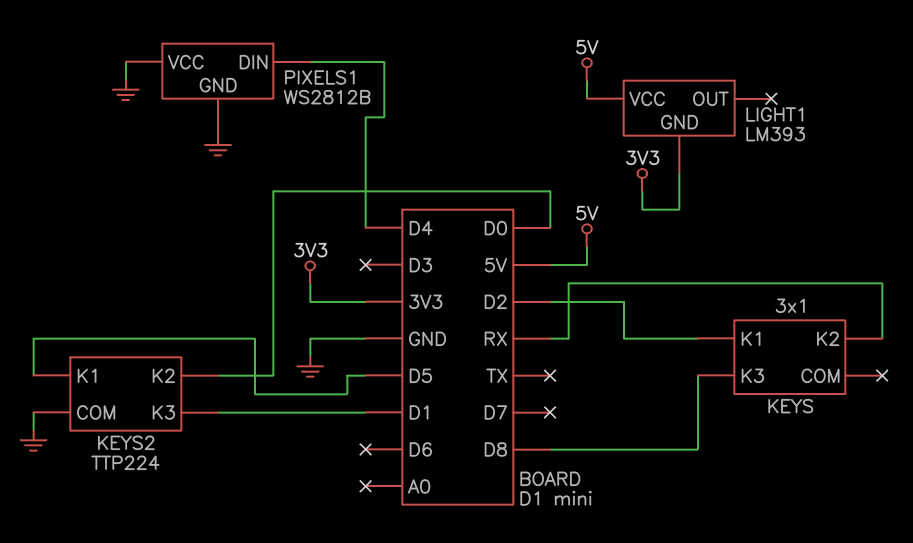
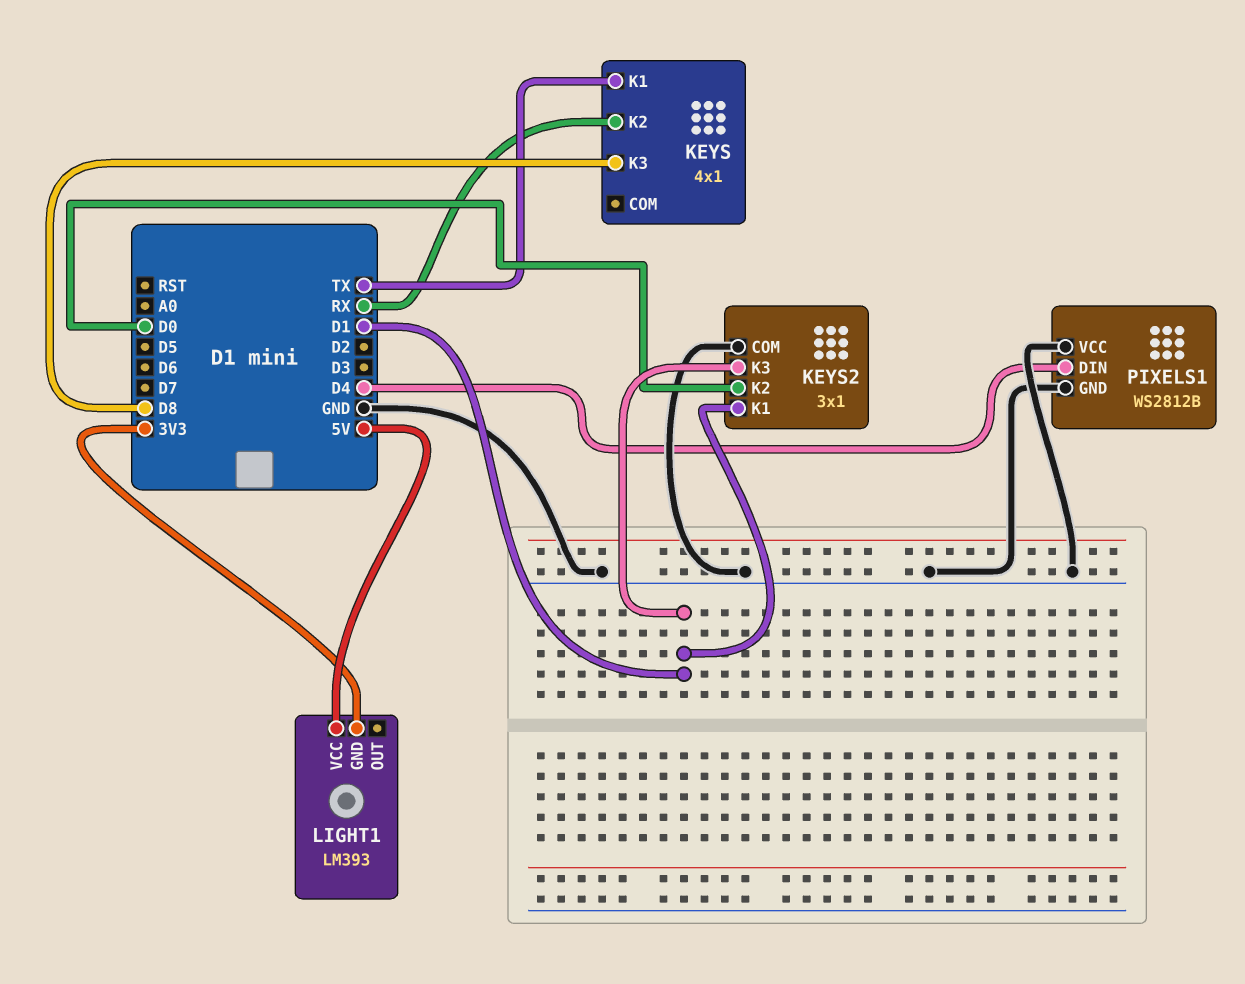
KEYS: 3x1 -> 4x1
KEYS pin K1: D2 -> TX
KEYS2: TTP224 -> 3x1
KEYS2 pin K1: D5 -> D1

